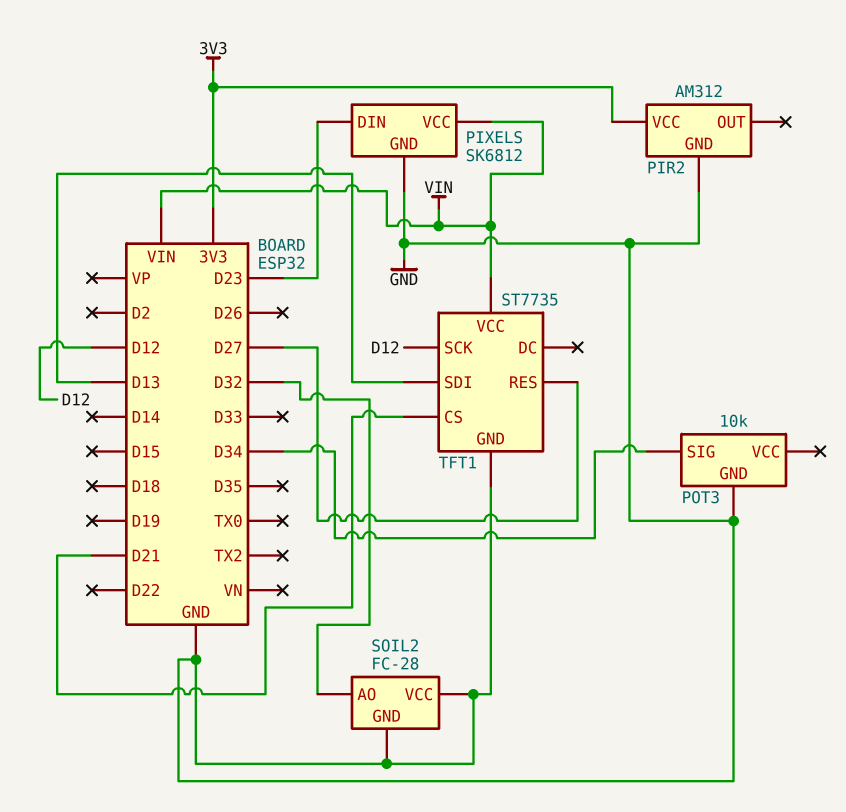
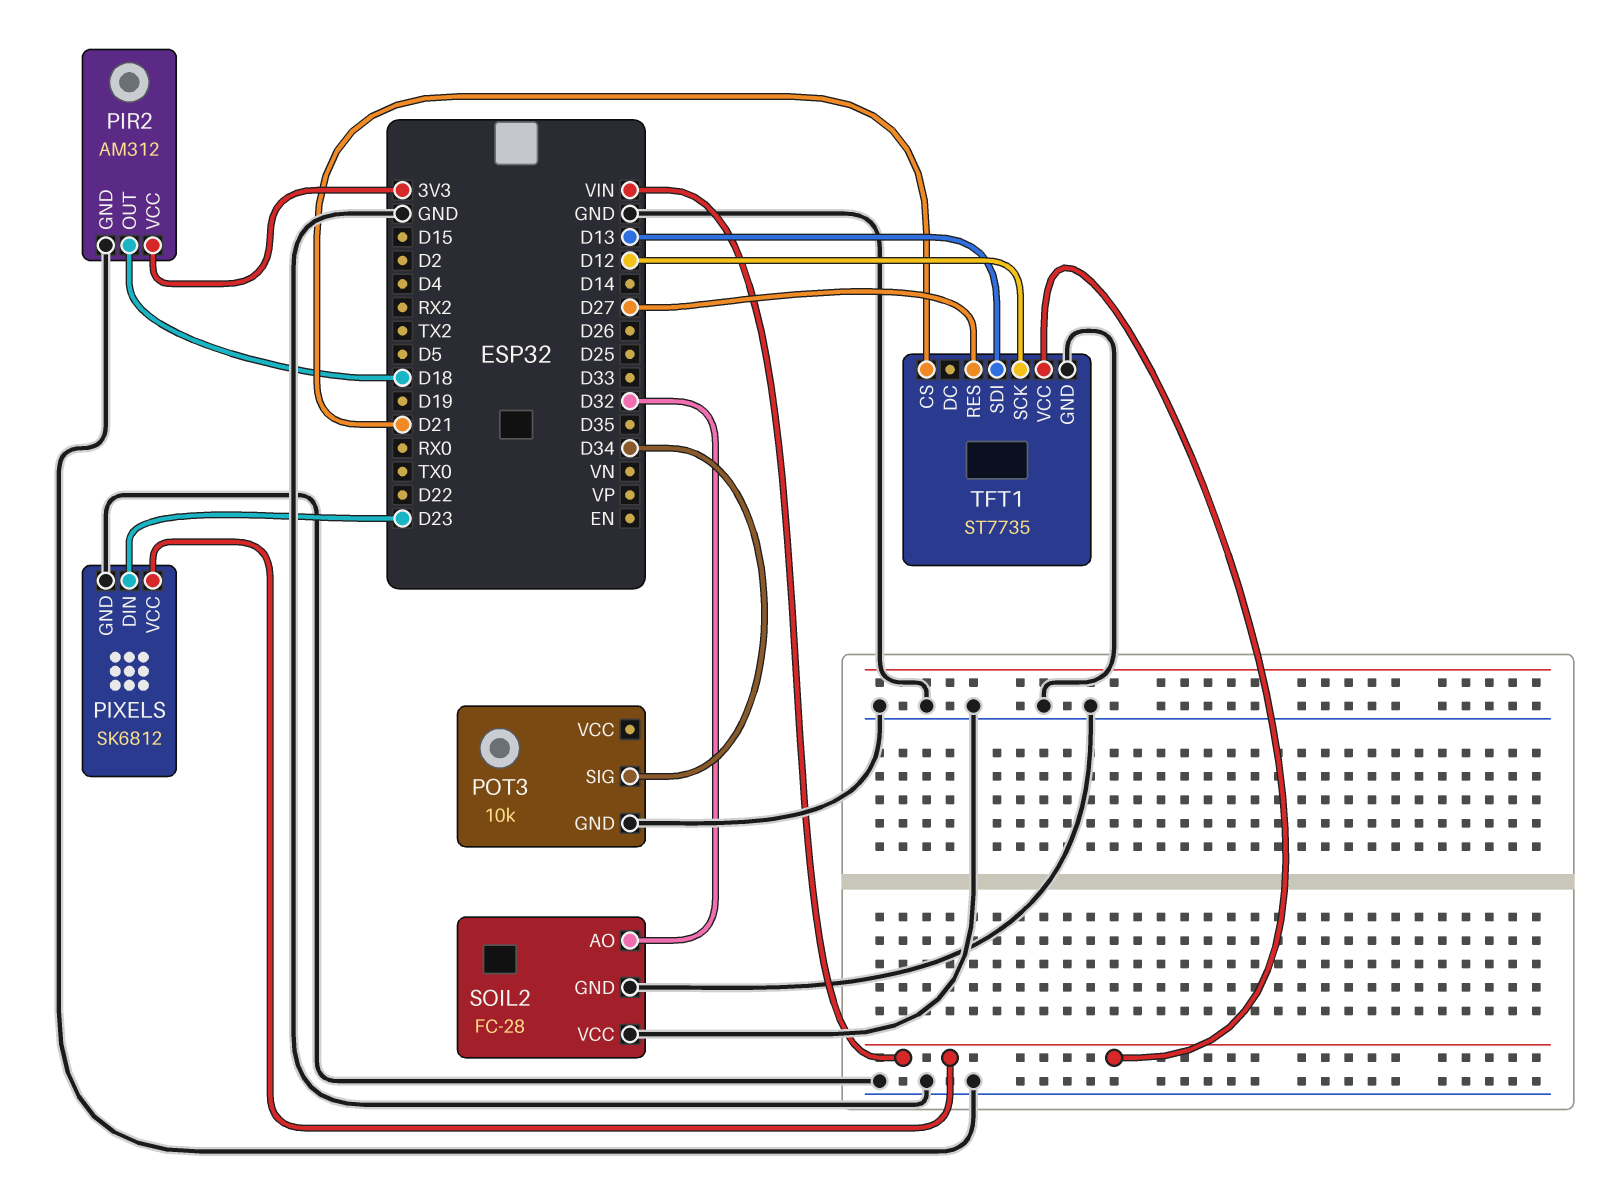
PIR2 pin OUT: none -> D18

